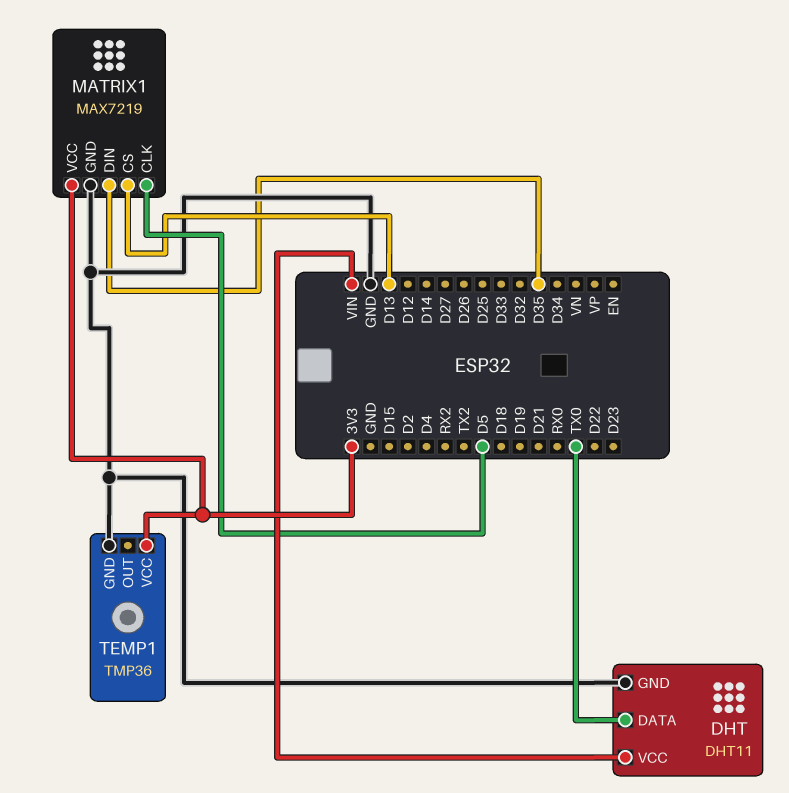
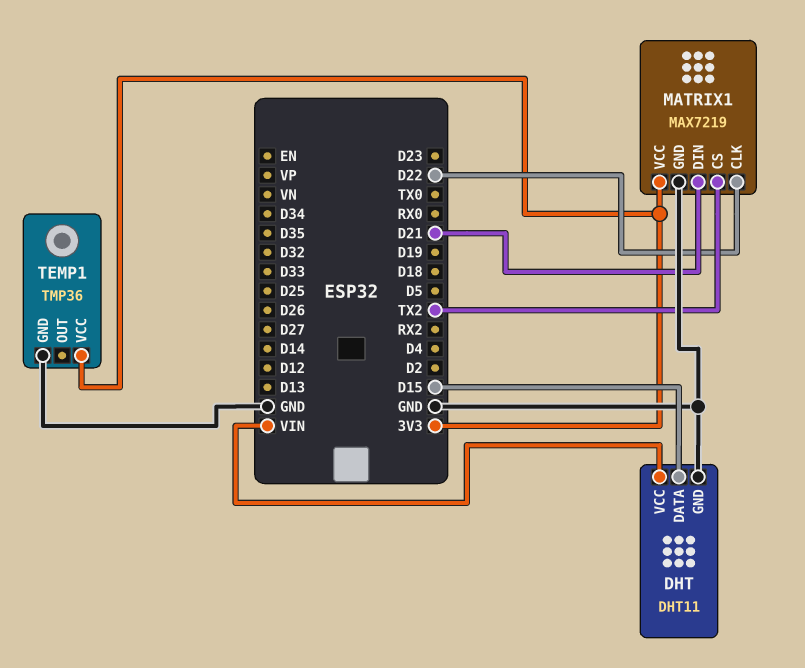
DHT pin DATA: TX0 -> D15
MATRIX1 pin CLK: D5 -> D22
MATRIX1 pin CS: D13 -> TX2
MATRIX1 pin DIN: D35 -> D21

